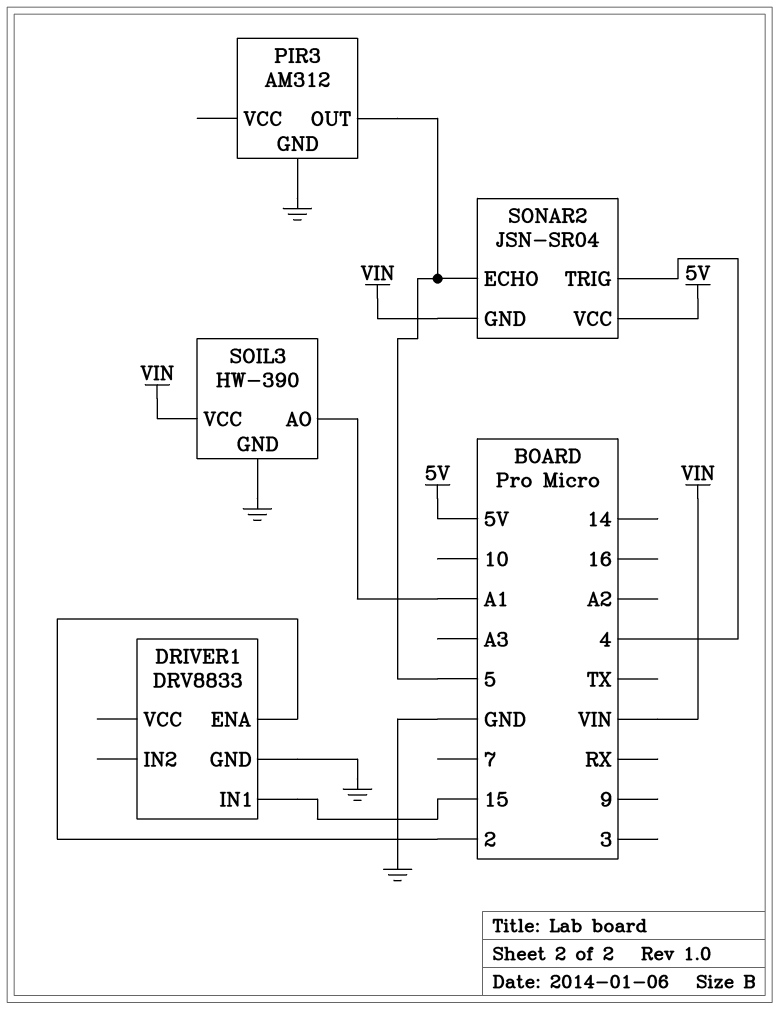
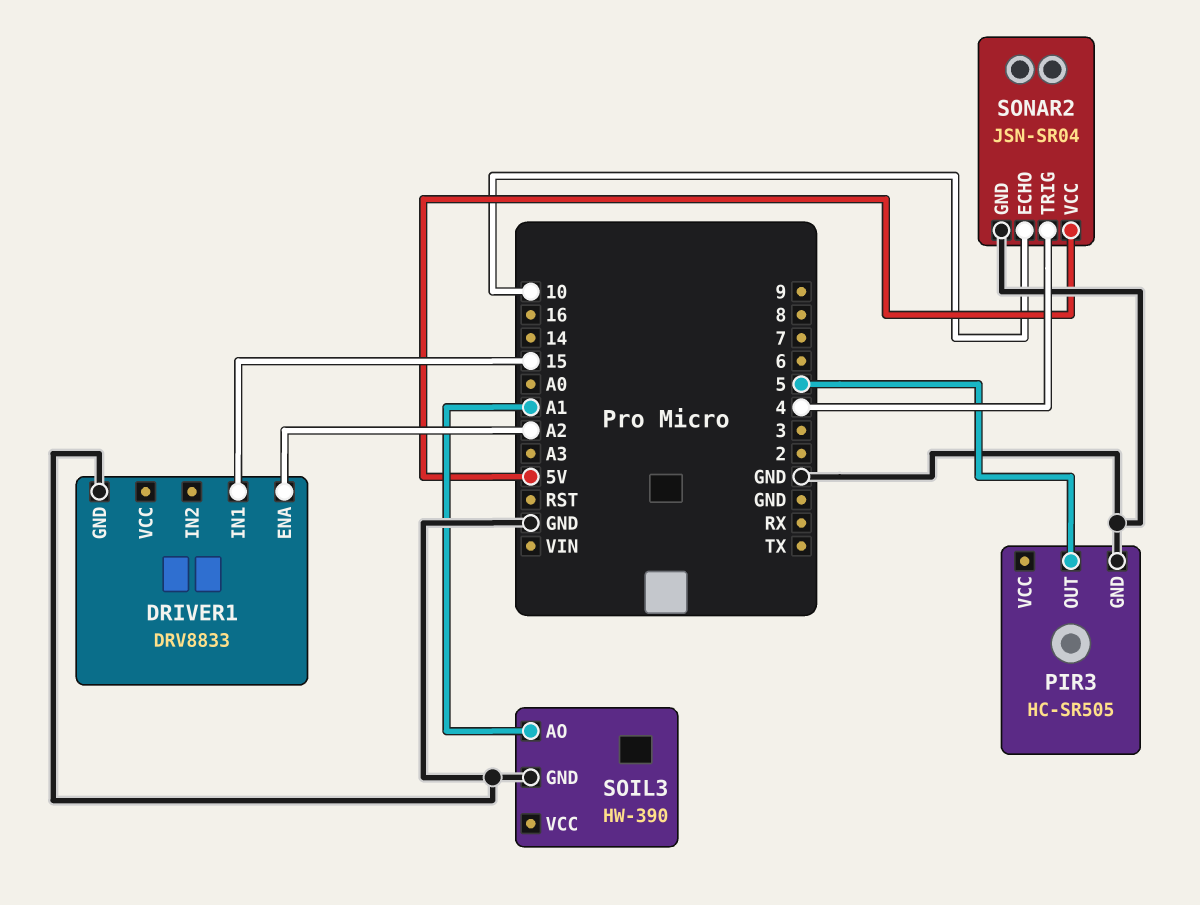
DRIVER1 pin ENA: 2 -> A2
PIR3: AM312 -> HC-SR505
SOIL3 pin VCC: VIN -> none
SONAR2 pin ECHO: 5 -> 10
SONAR2 pin GND: VIN -> GND

